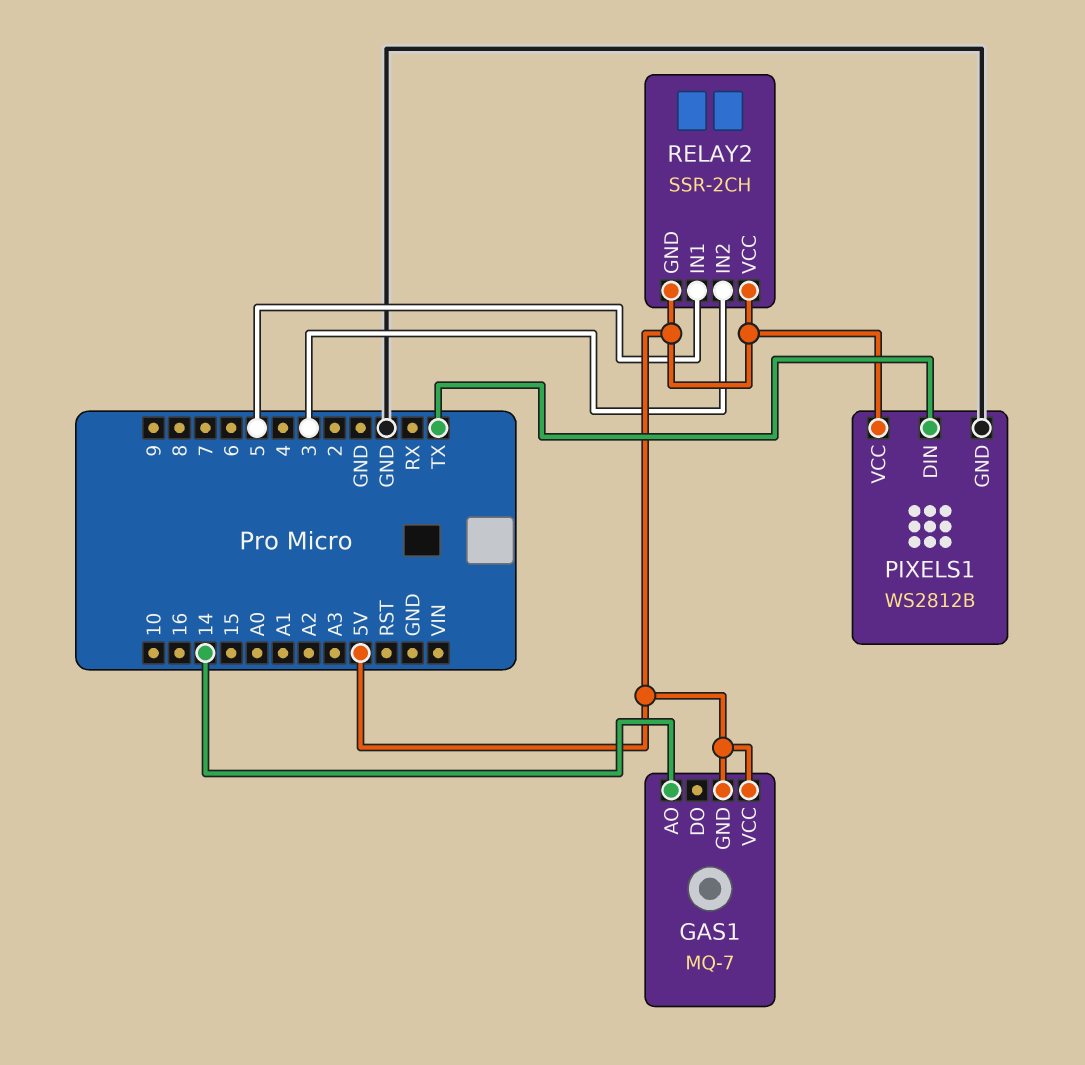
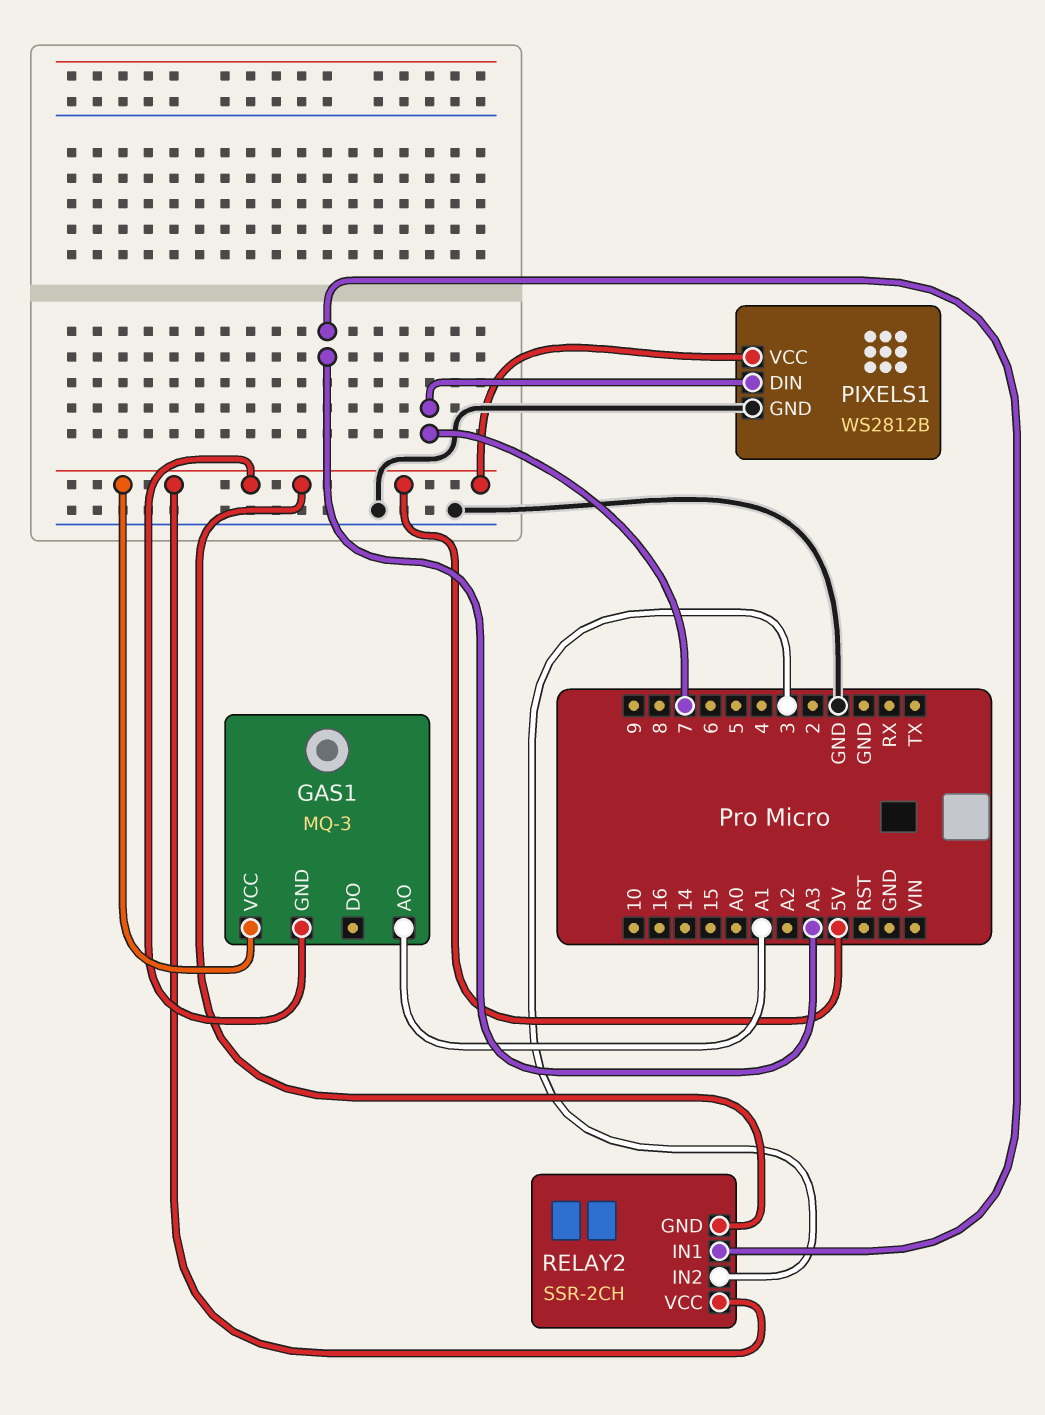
GAS1: MQ-7 -> MQ-3
GAS1 pin AO: 14 -> A1
PIXELS1 pin DIN: TX -> 7
RELAY2 pin IN1: 5 -> A3

